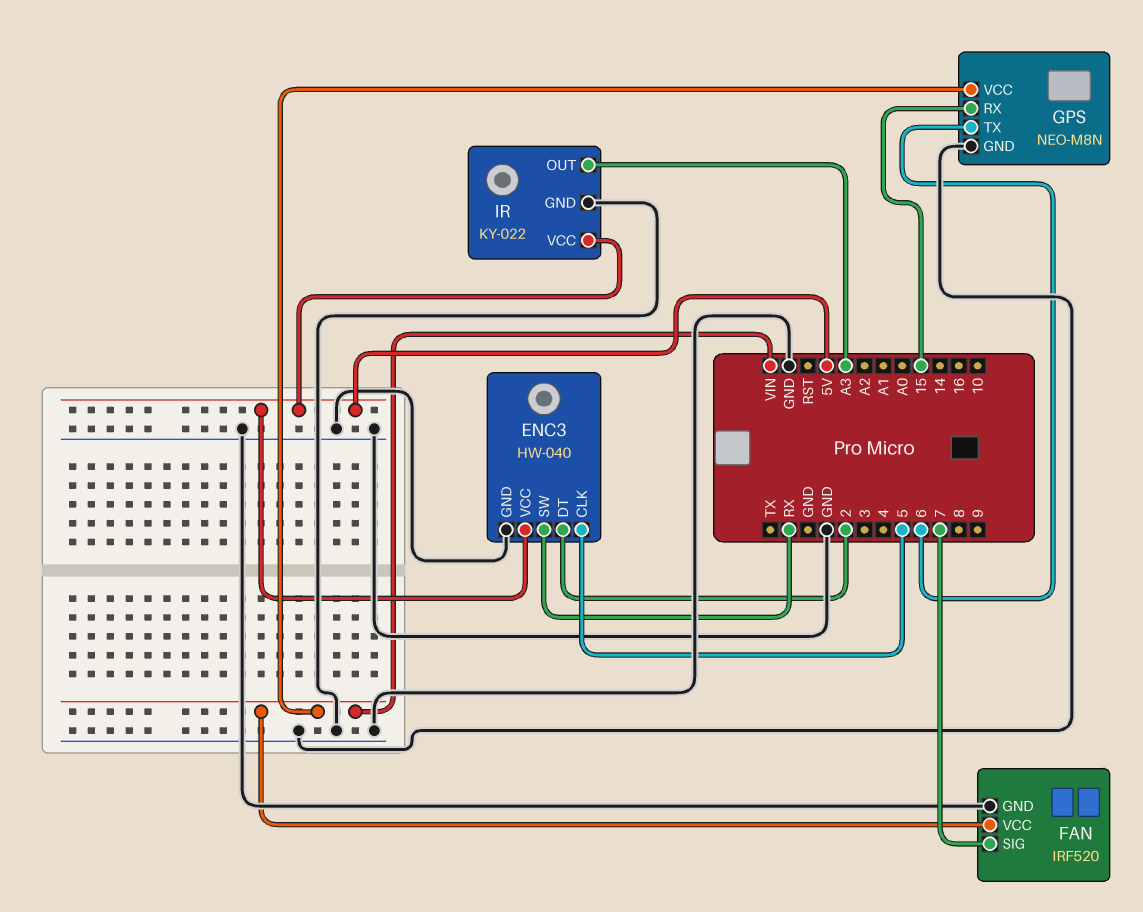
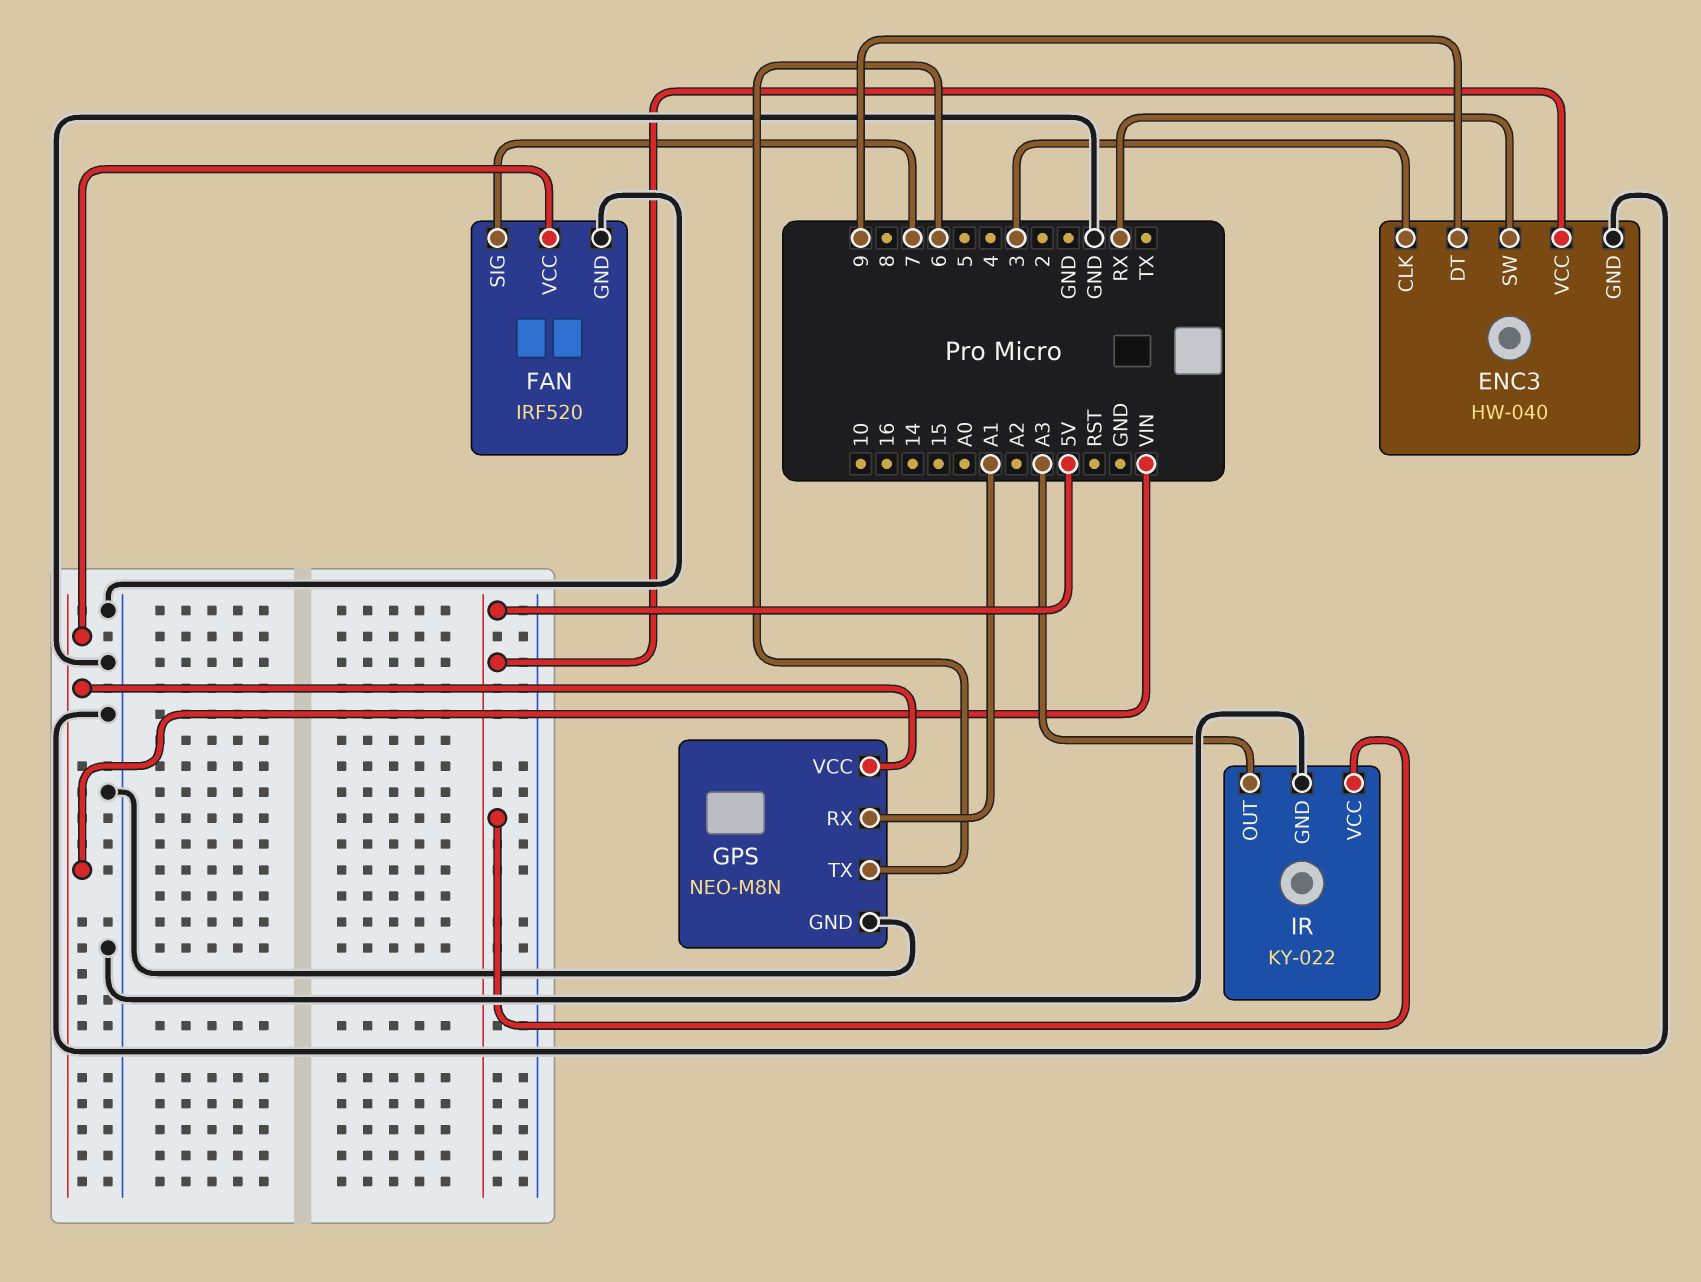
ENC3 pin CLK: 5 -> 3
ENC3 pin DT: 2 -> 9
GPS pin RX: 15 -> A1

